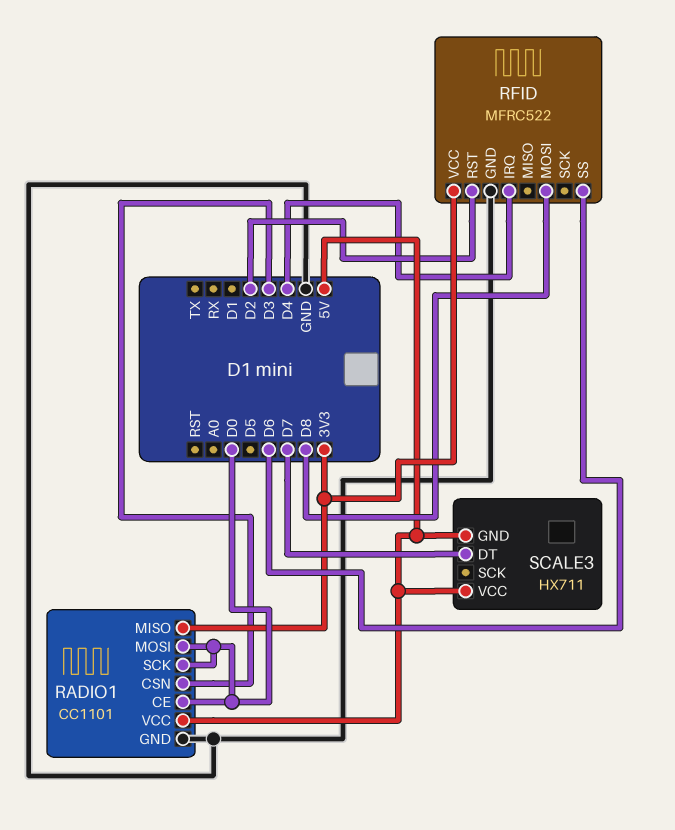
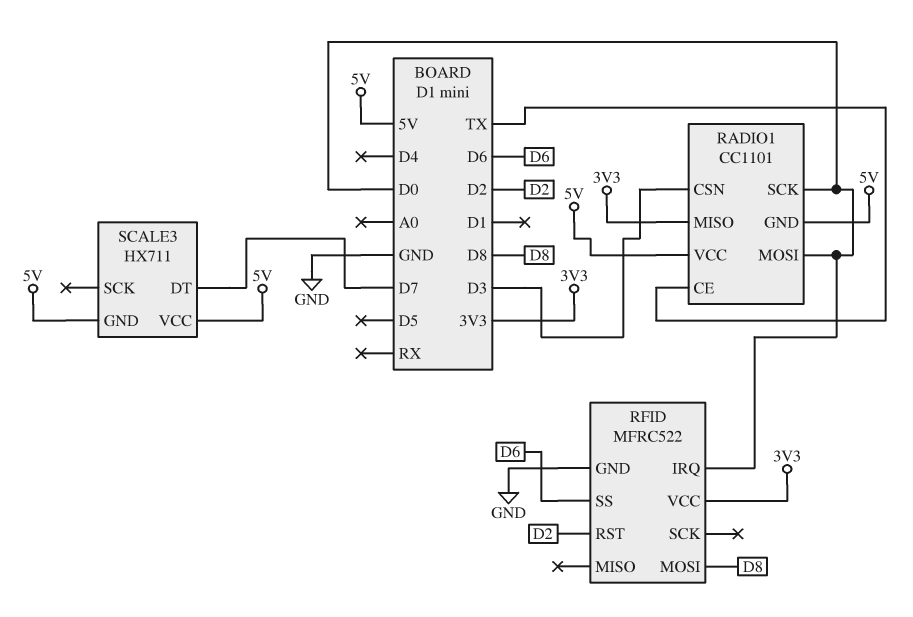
RADIO1 pin CE: D0 -> TX
RADIO1 pin GND: GND -> 5V
RFID pin IRQ: D4 -> D0

